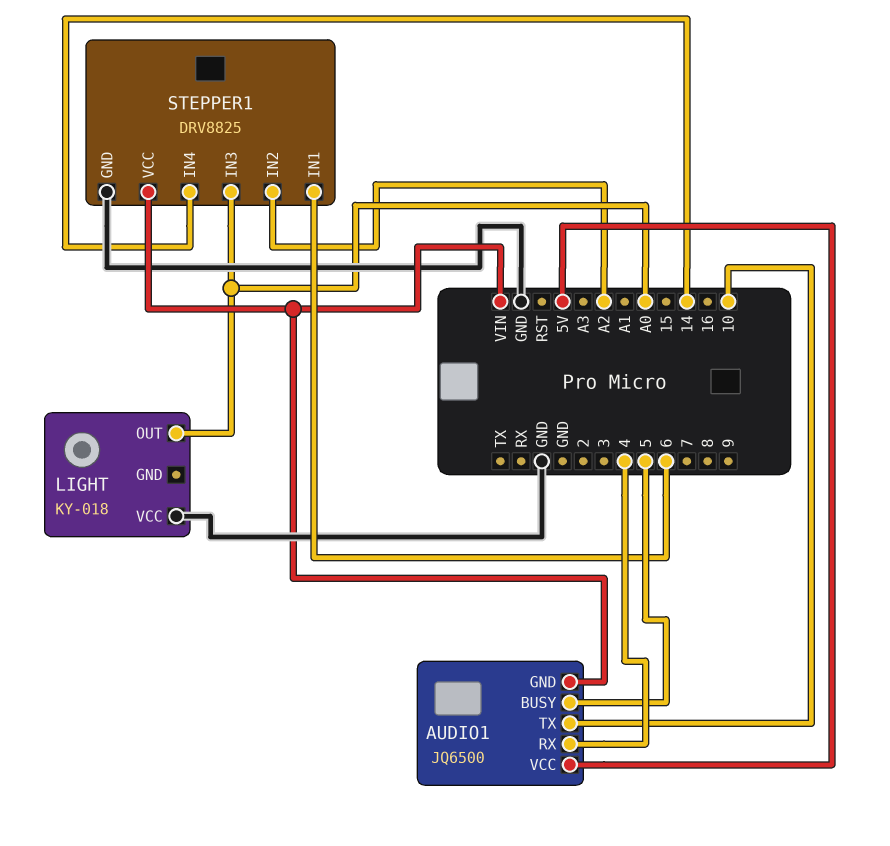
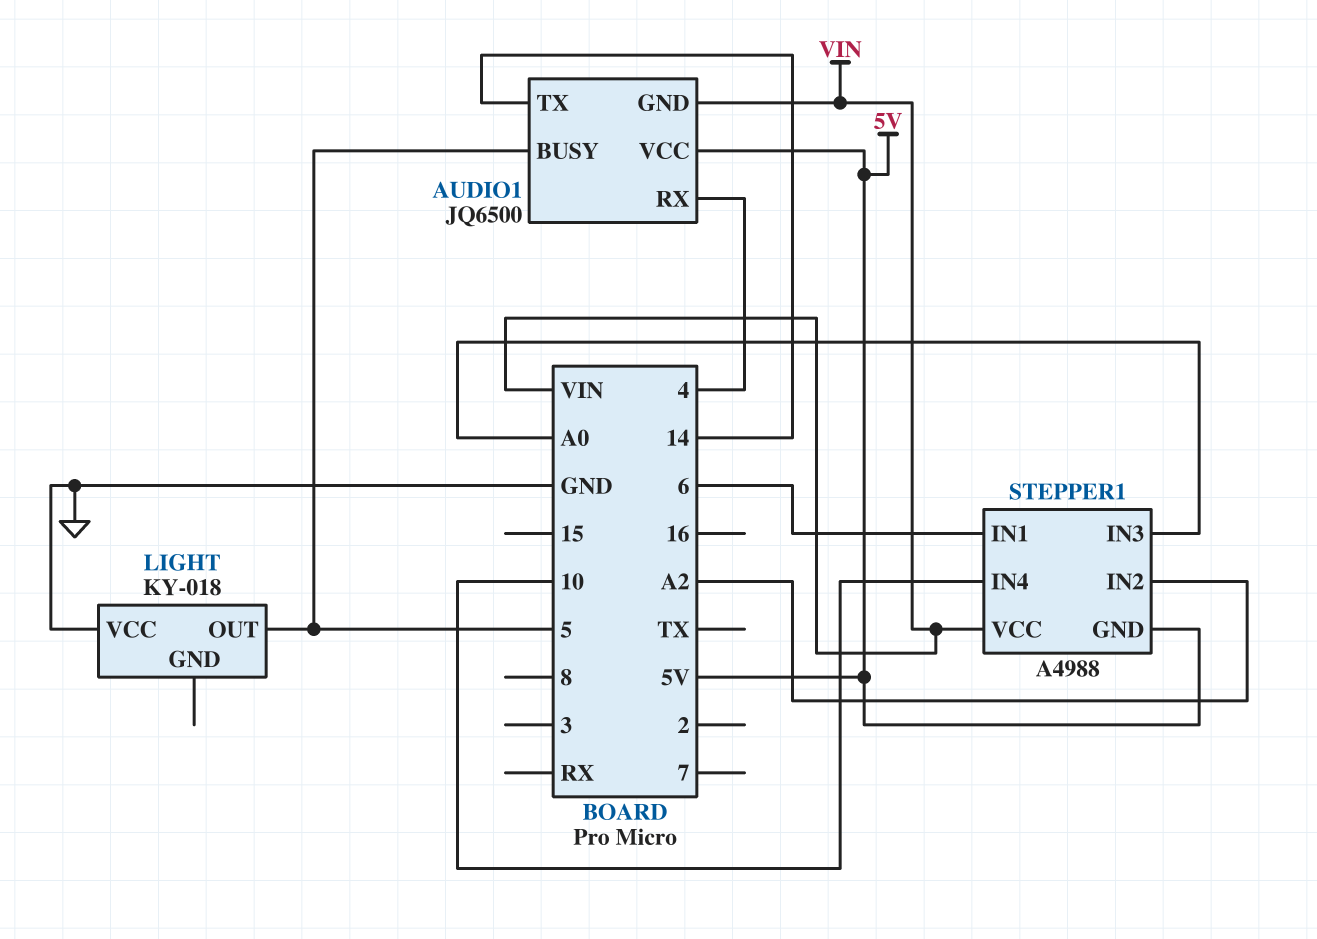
AUDIO1 pin TX: 10 -> 14
LIGHT pin OUT: A0 -> 5
STEPPER1: DRV8825 -> A4988
STEPPER1 pin GND: GND -> 5V
STEPPER1 pin IN4: 14 -> 10

